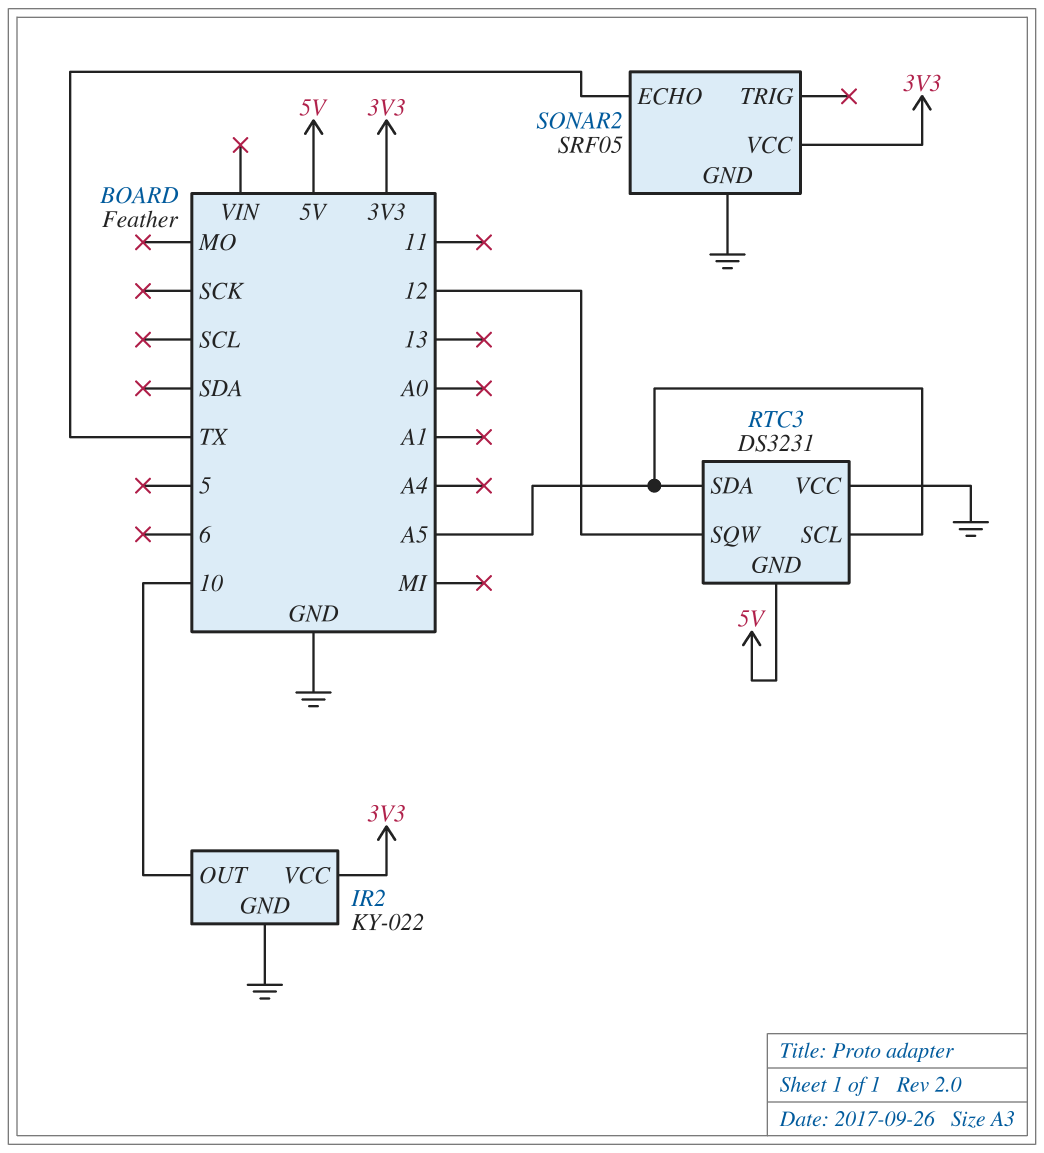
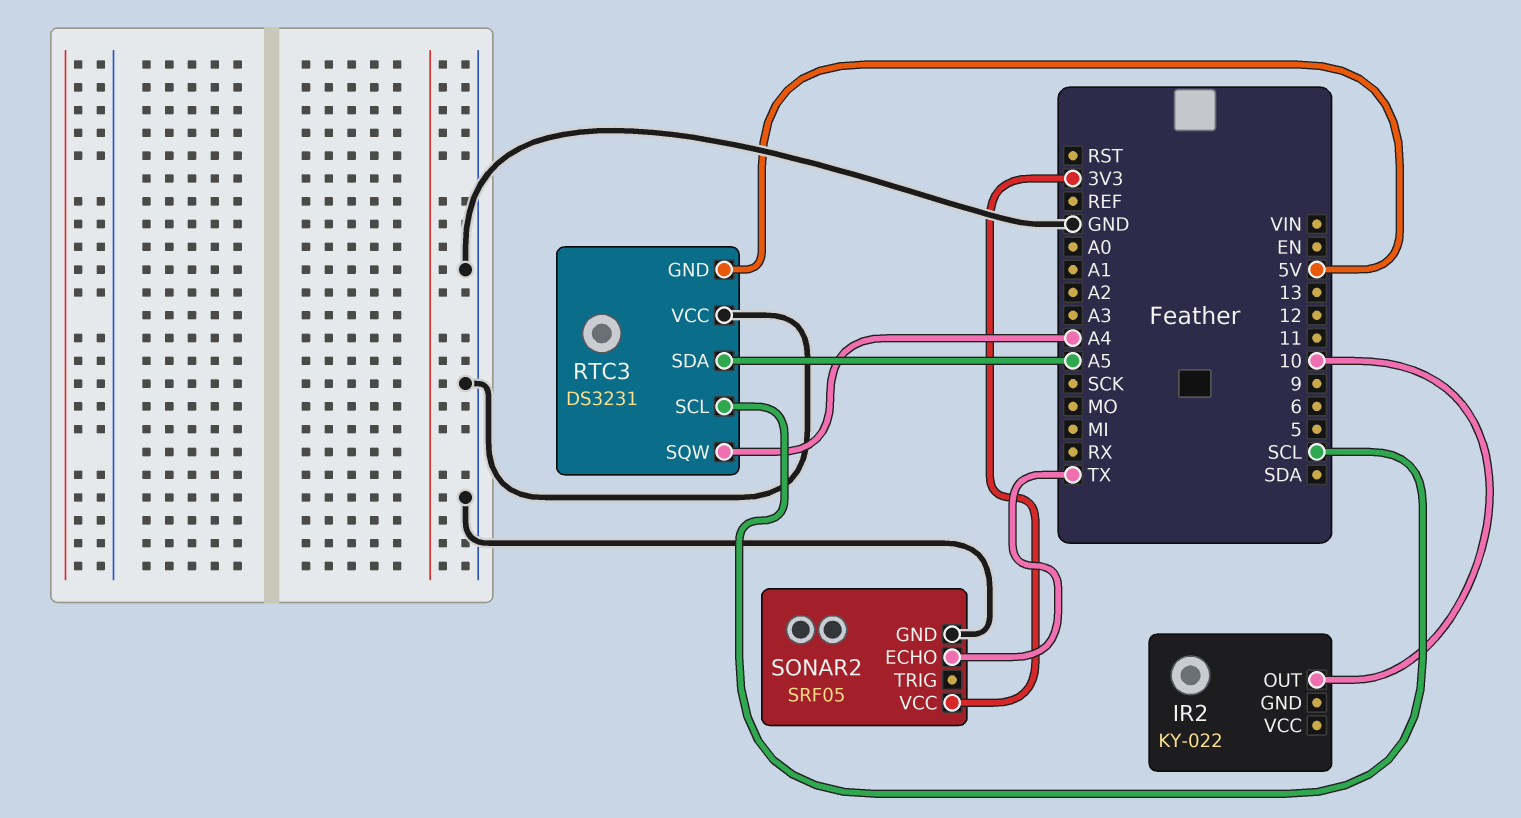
IR2 pin GND: GND -> none
IR2 pin VCC: 3V3 -> none
RTC3 pin SCL: A5 -> SCL
RTC3 pin SQW: 12 -> A4

